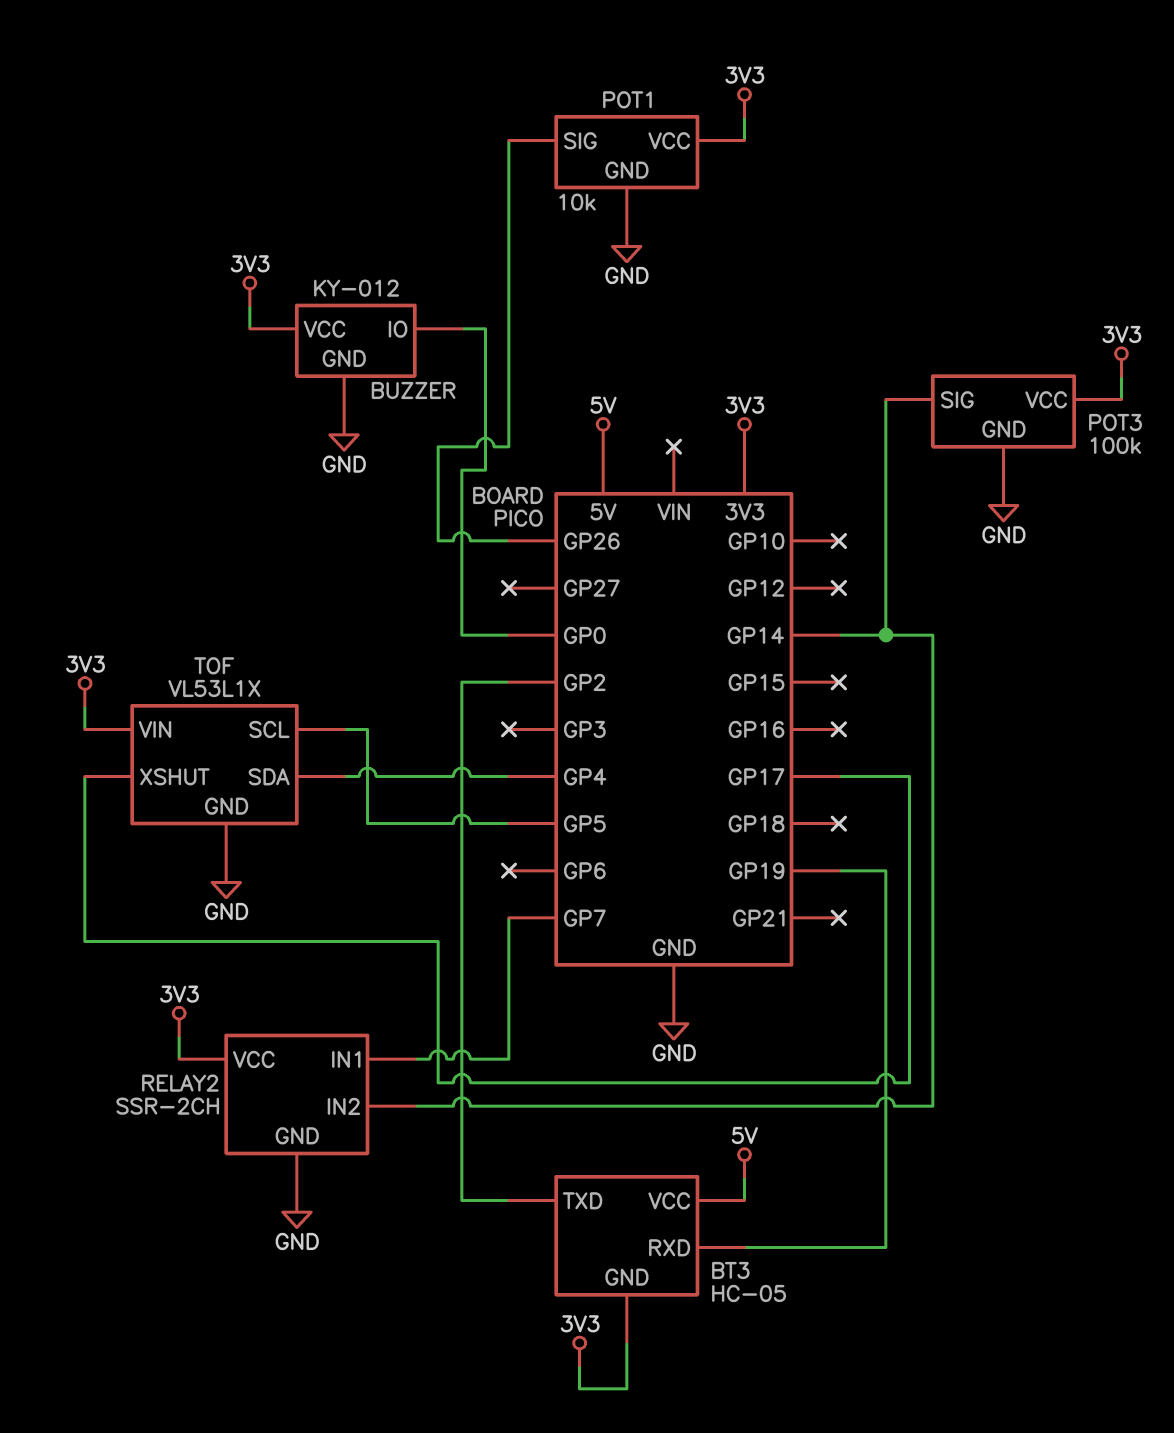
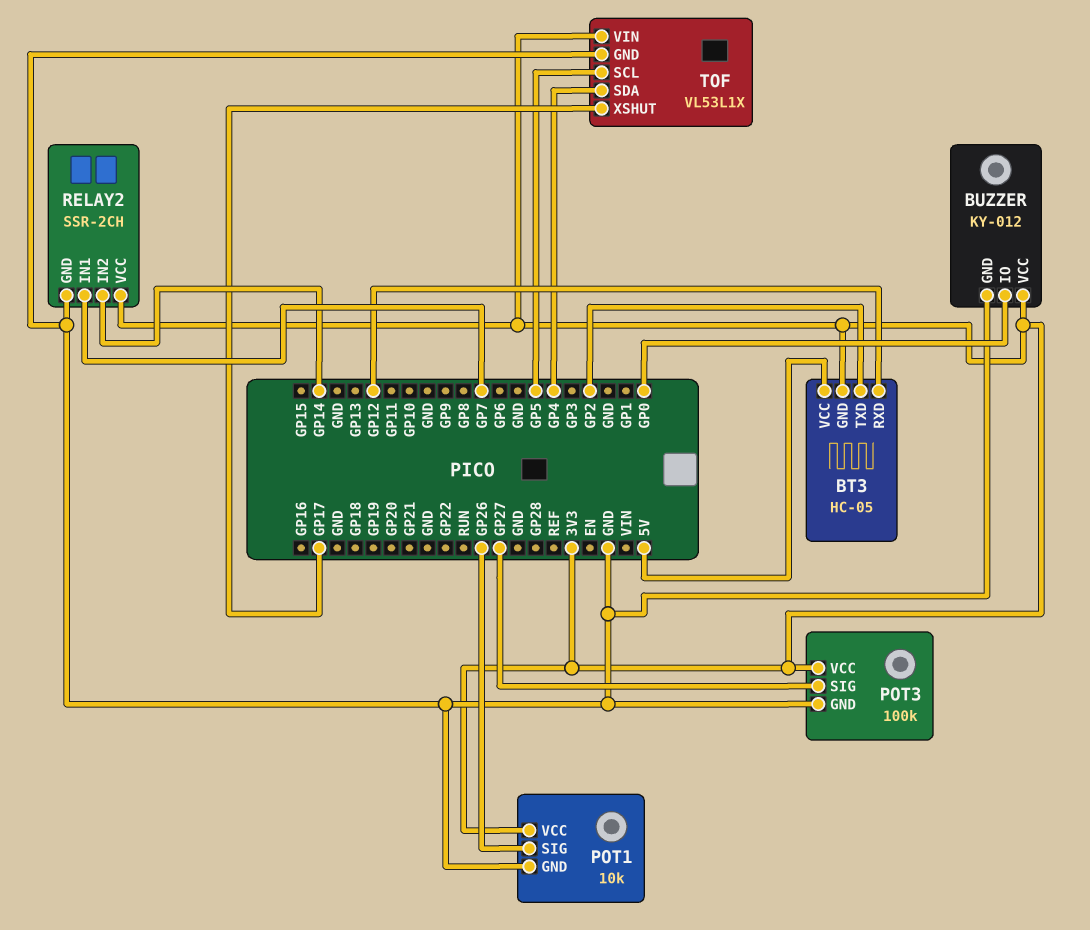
BT3 pin RXD: GP19 -> GP12
POT3 pin SIG: GP14 -> GP27

